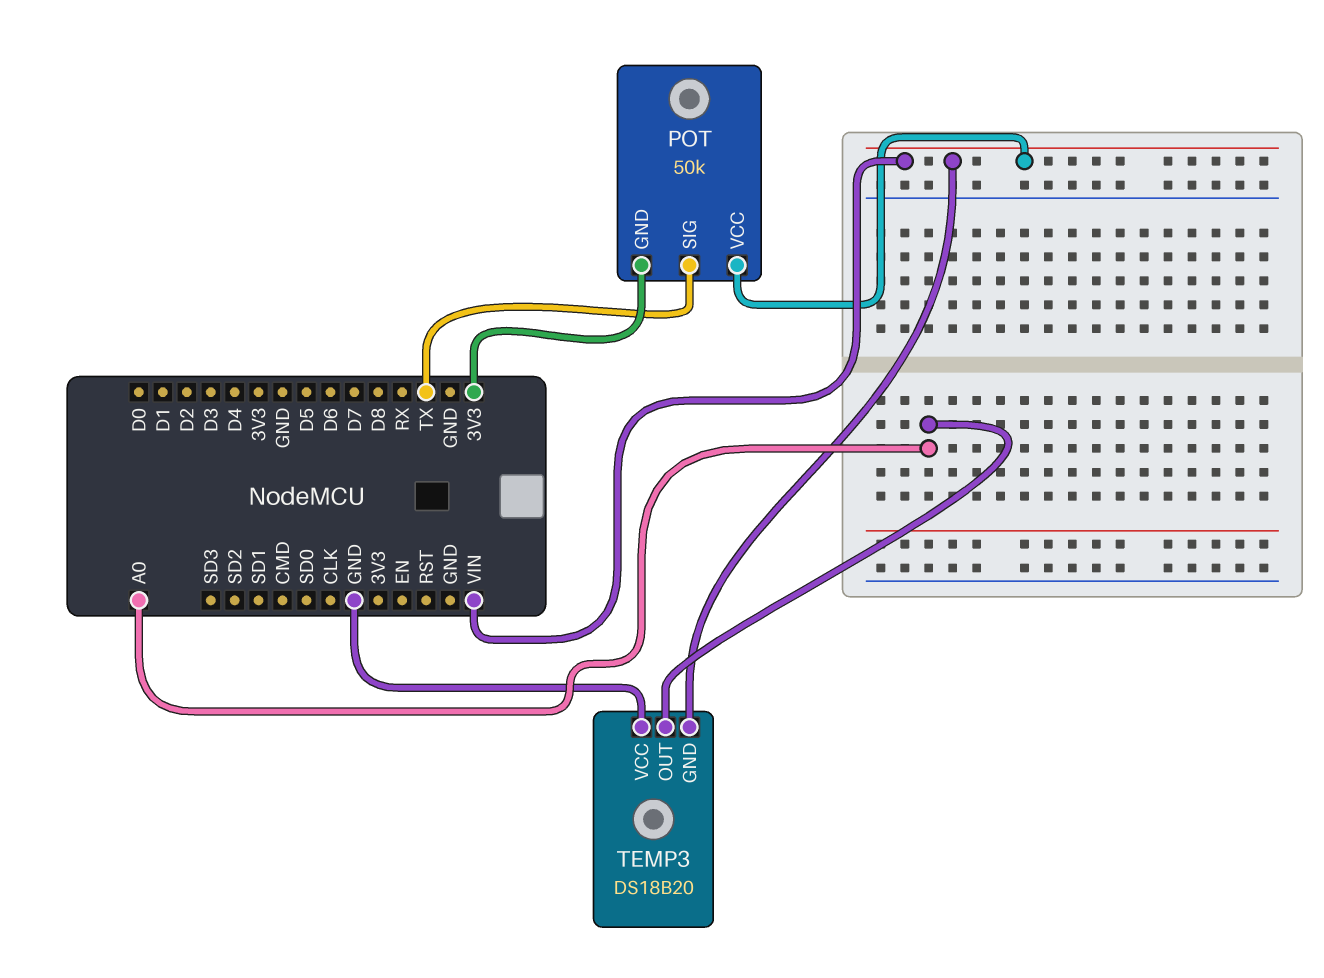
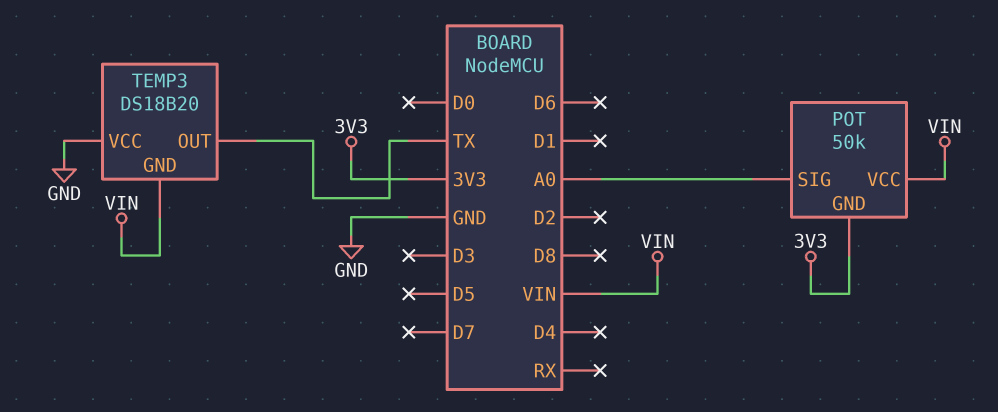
POT pin SIG: TX -> A0
TEMP3 pin OUT: A0 -> TX

